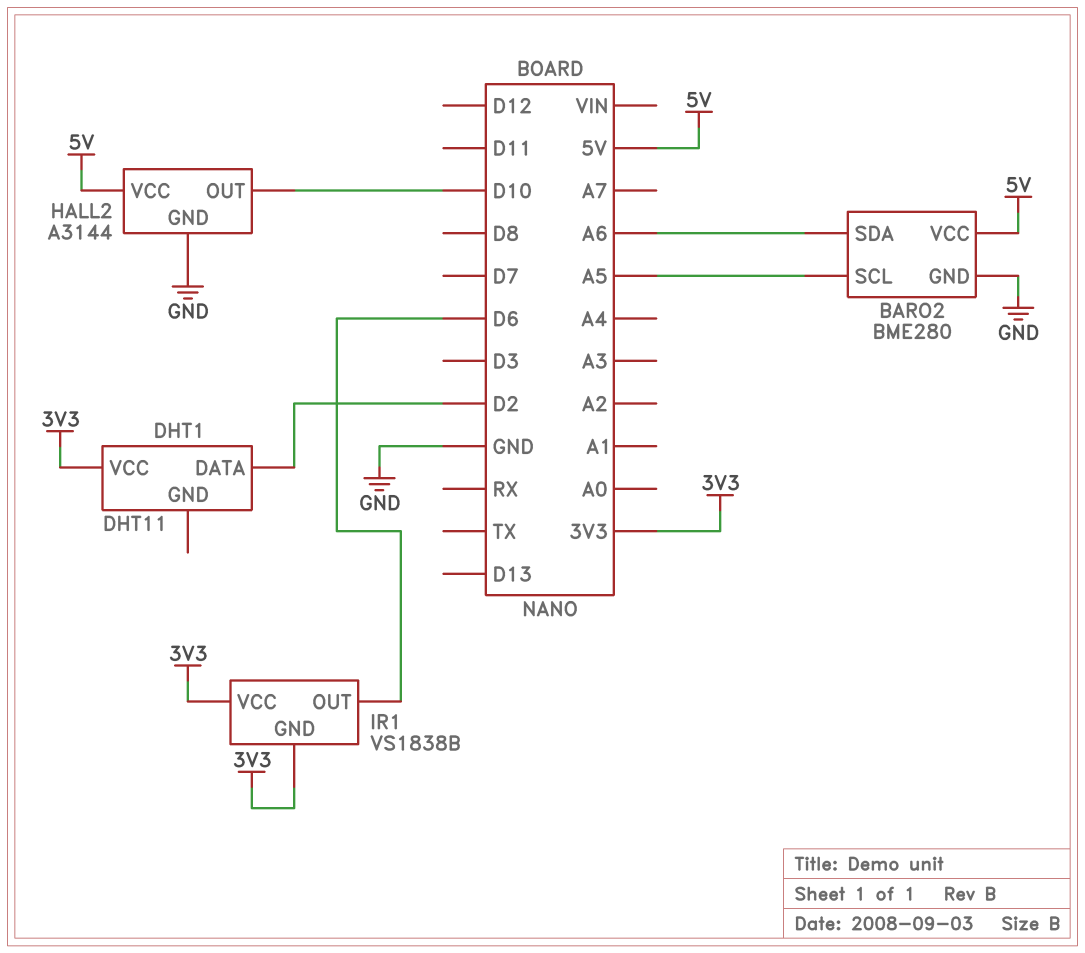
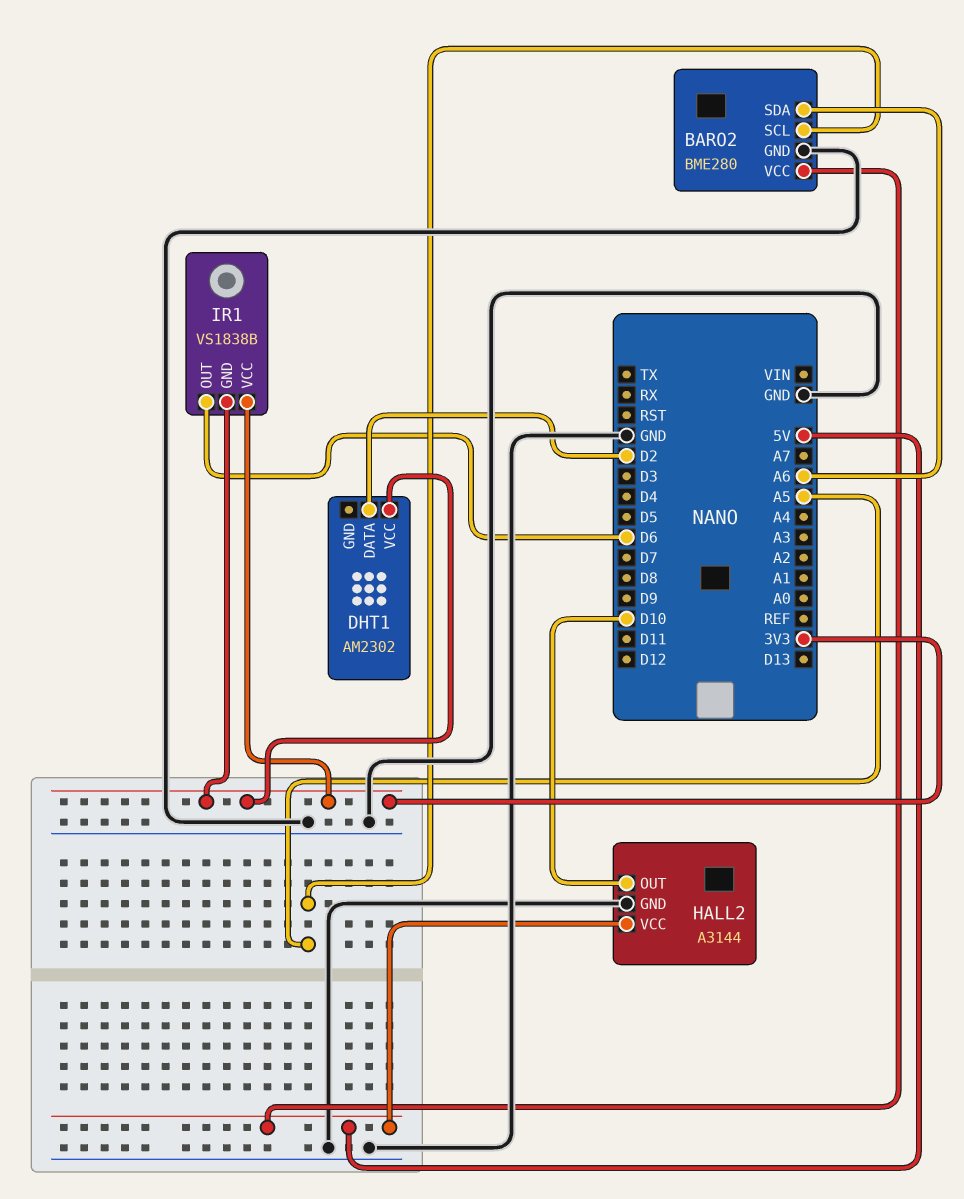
DHT1: DHT11 -> AM2302

